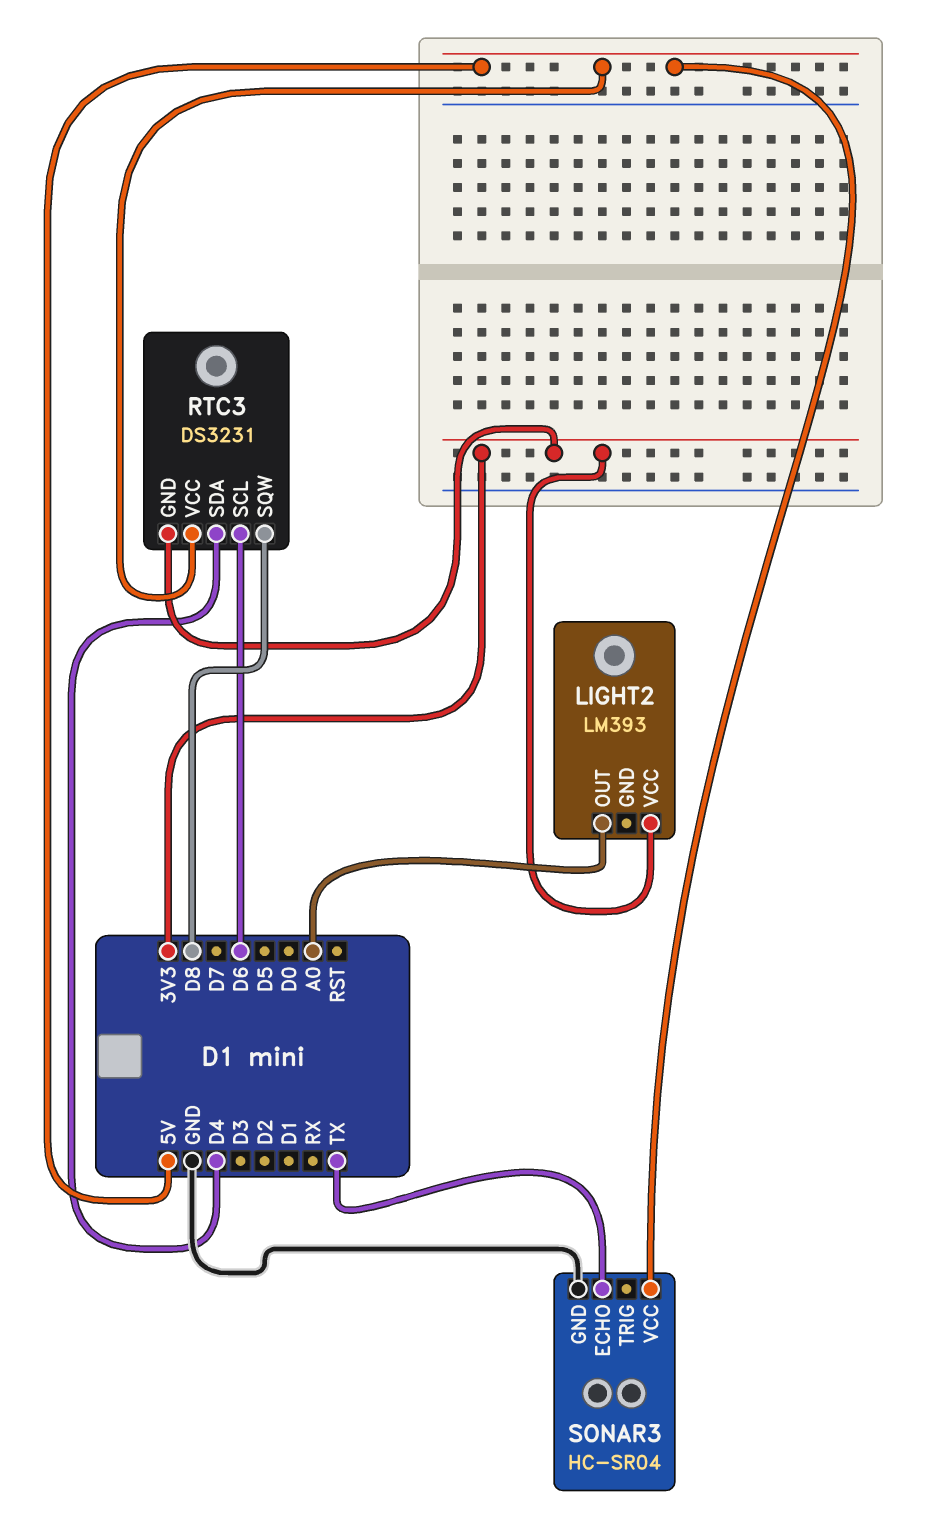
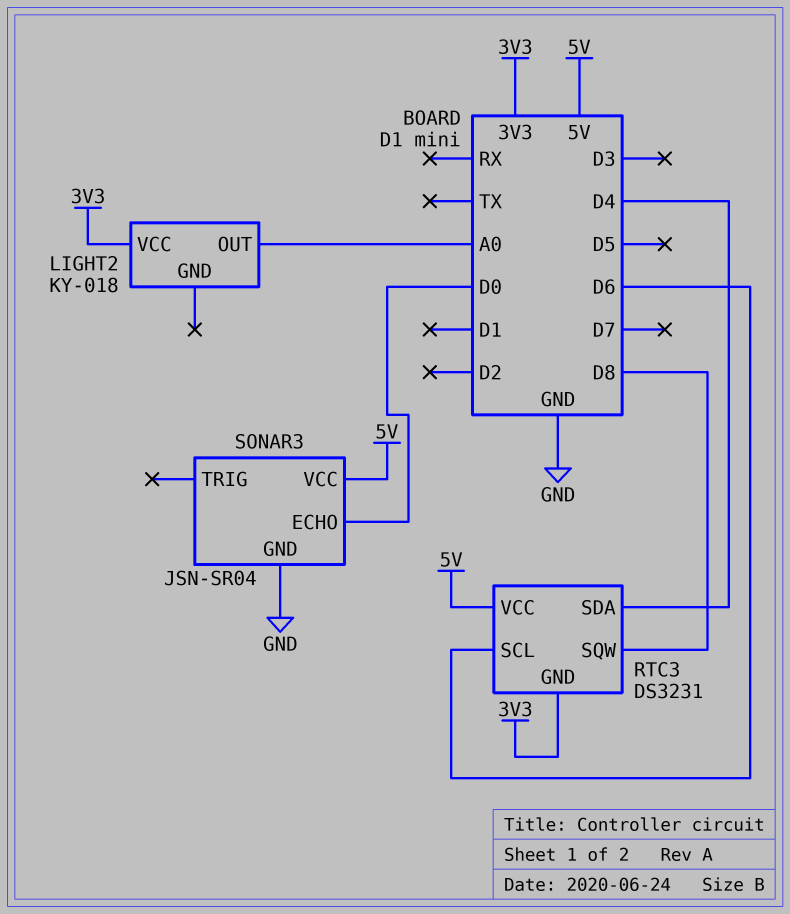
LIGHT2: LM393 -> KY-018
SONAR3: HC-SR04 -> JSN-SR04
SONAR3 pin ECHO: TX -> D0

